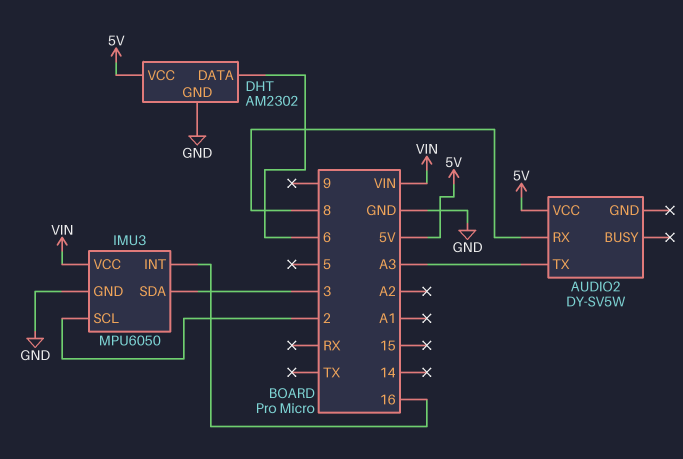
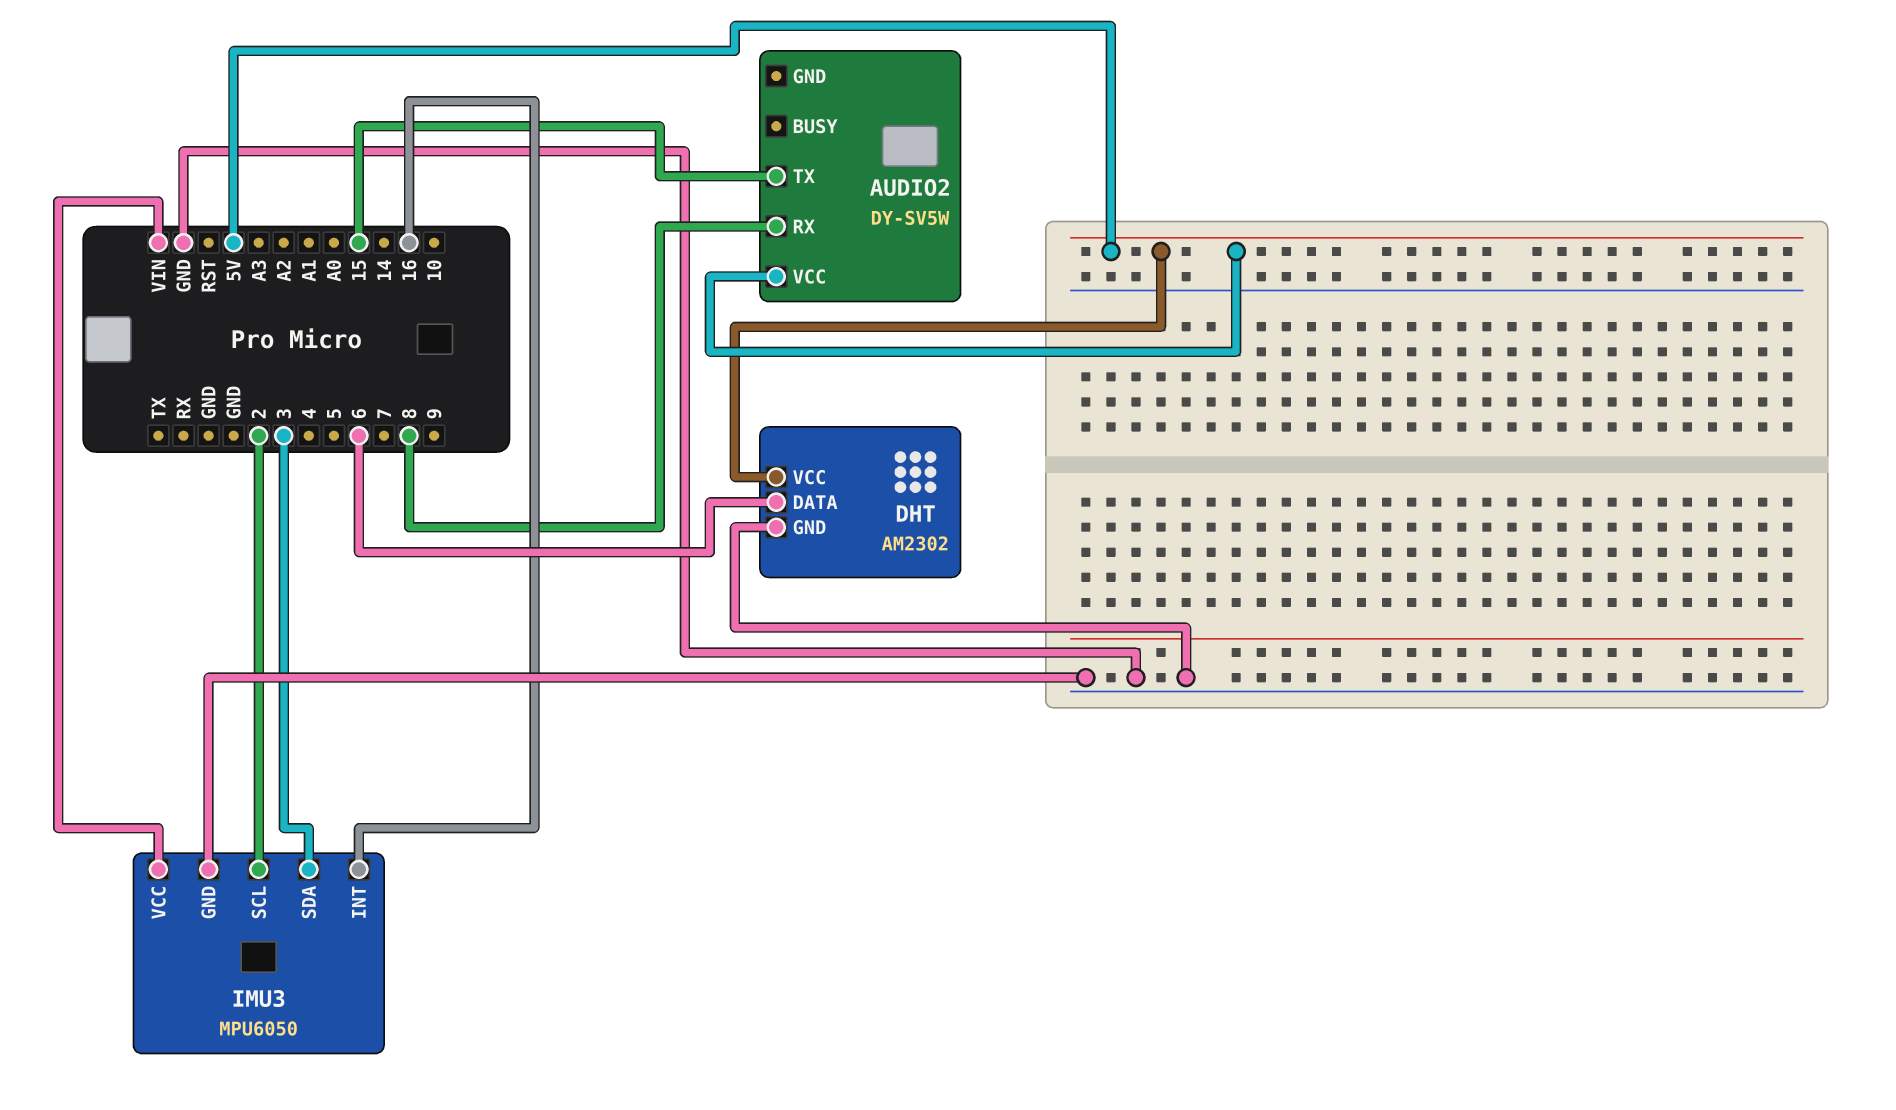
AUDIO2 pin TX: A3 -> 15

